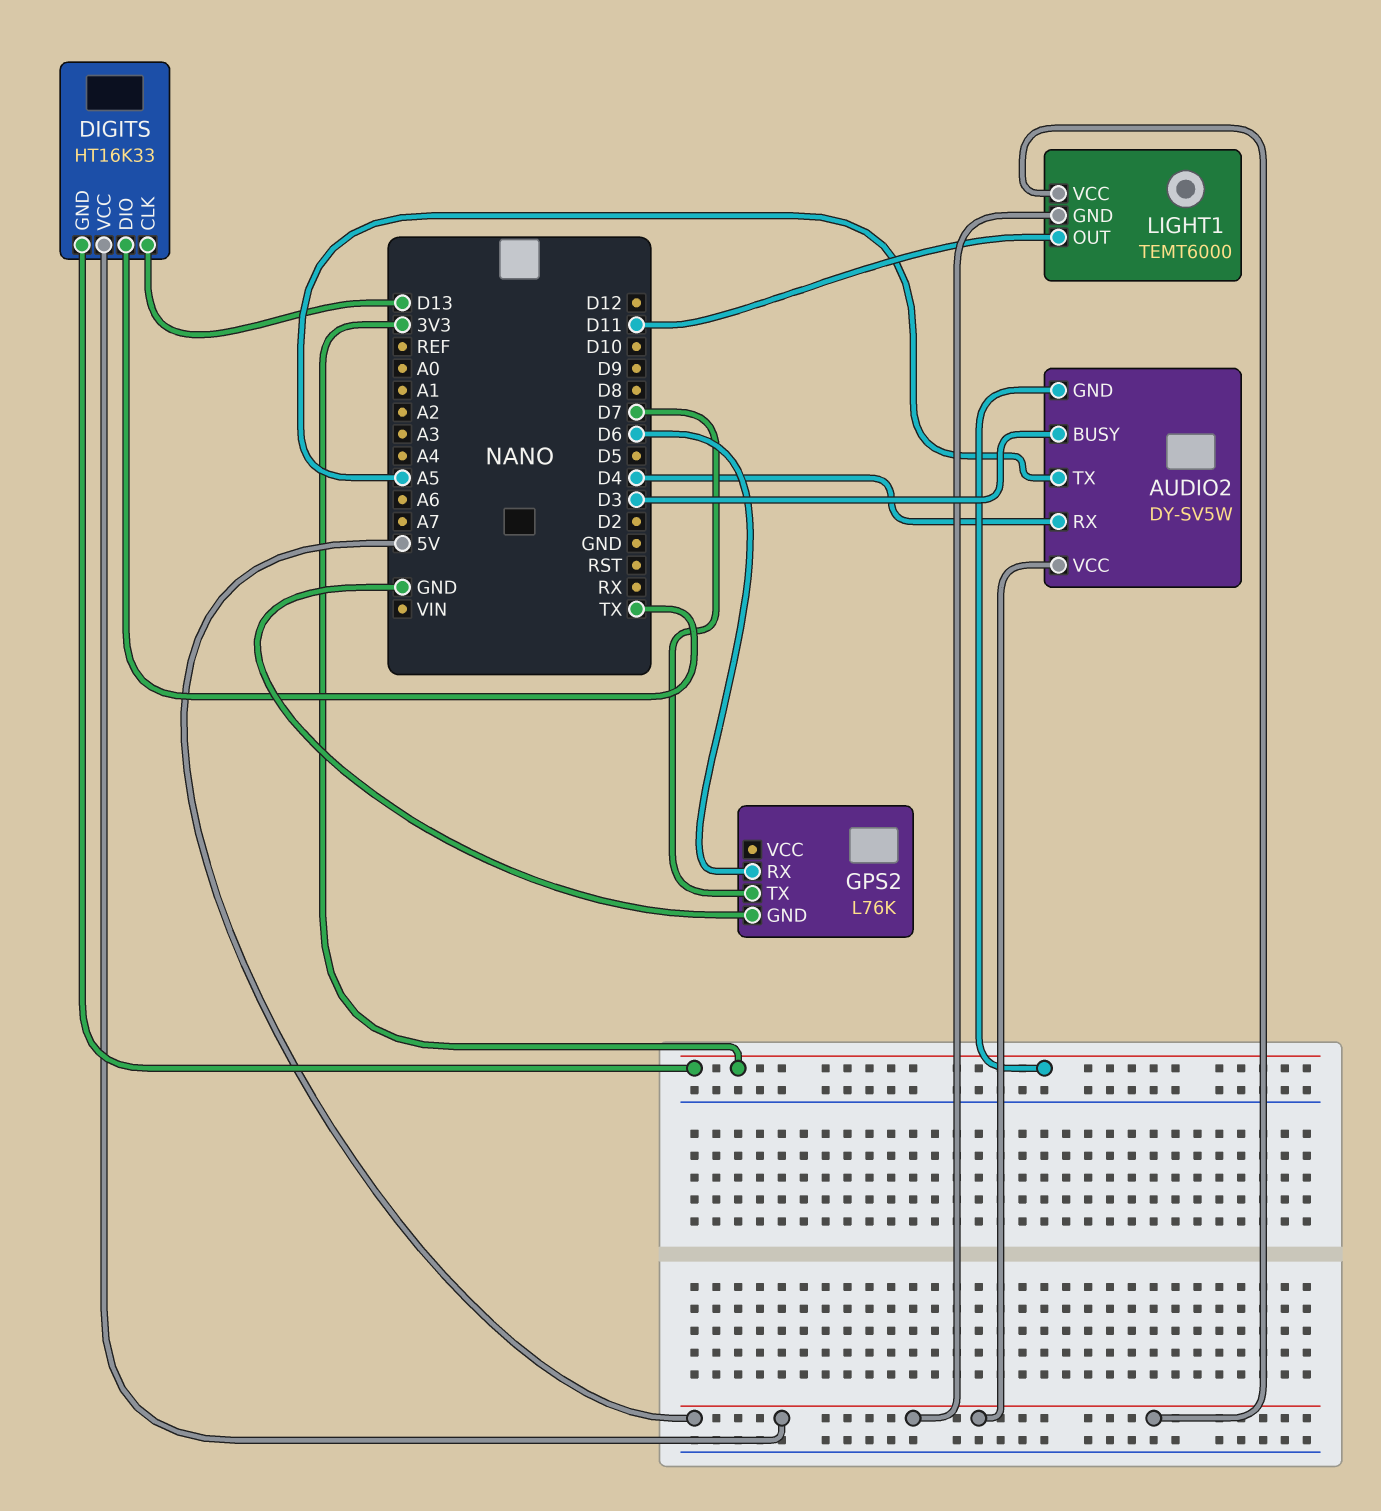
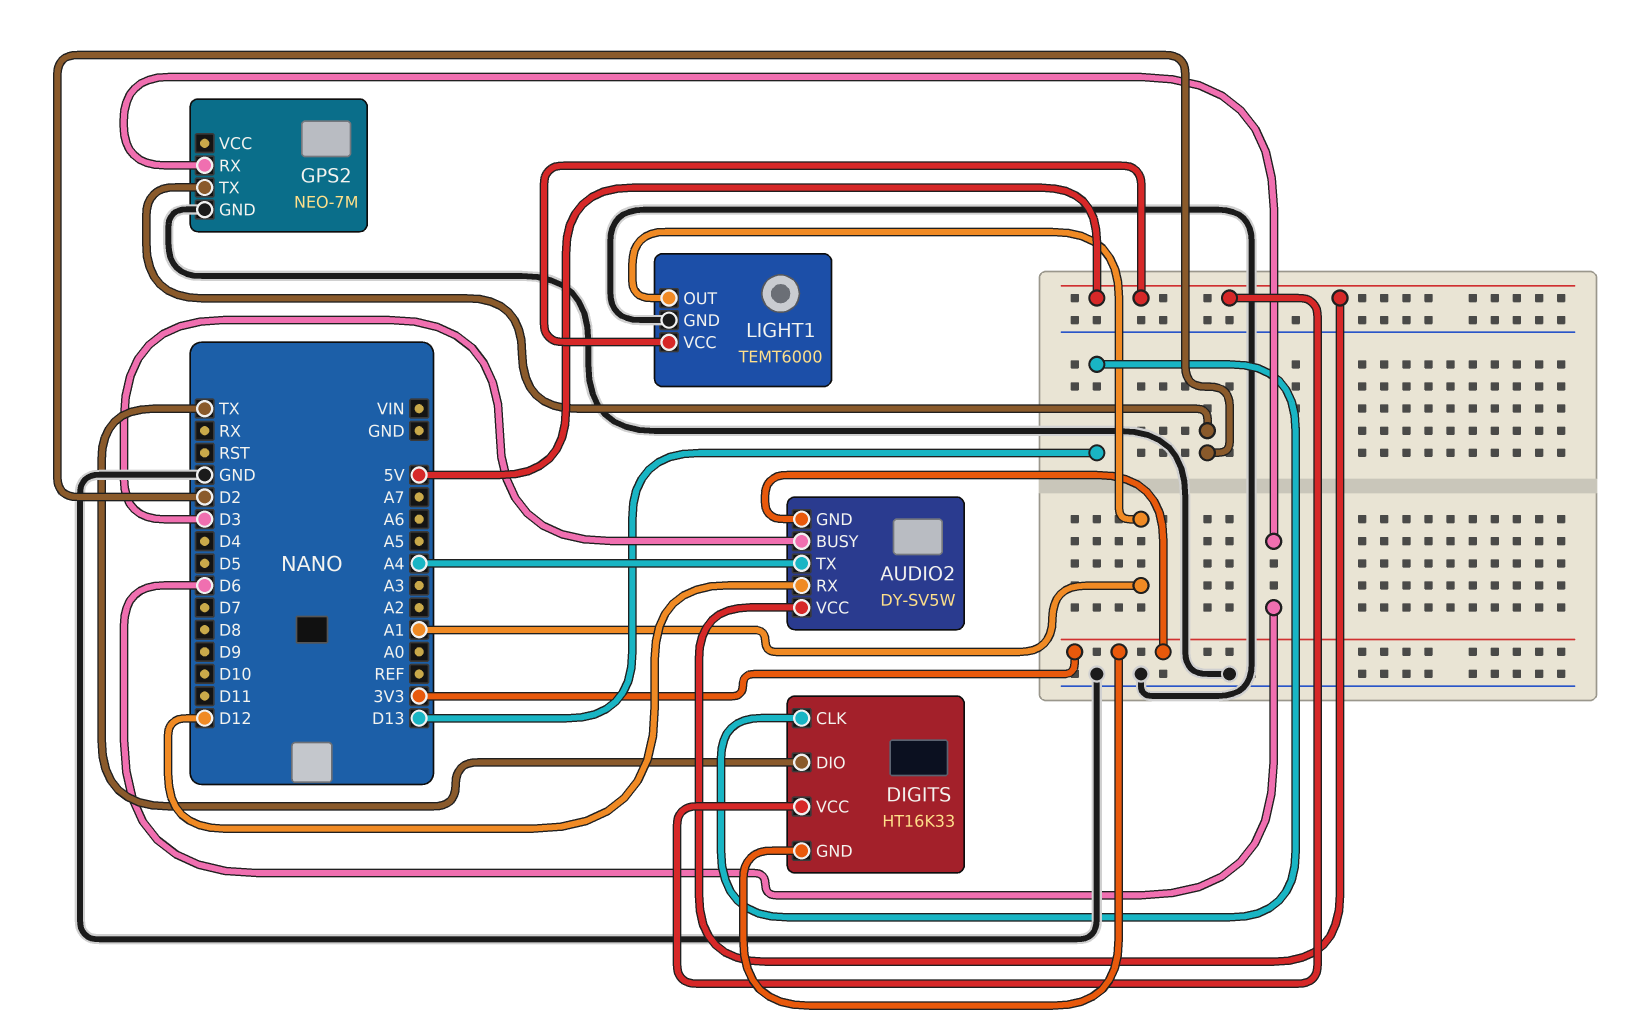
AUDIO2 pin RX: D4 -> D12
AUDIO2 pin TX: A5 -> A4
GPS2: L76K -> NEO-7M
GPS2 pin TX: D7 -> D2
LIGHT1 pin GND: 5V -> GND
LIGHT1 pin OUT: D11 -> A1

